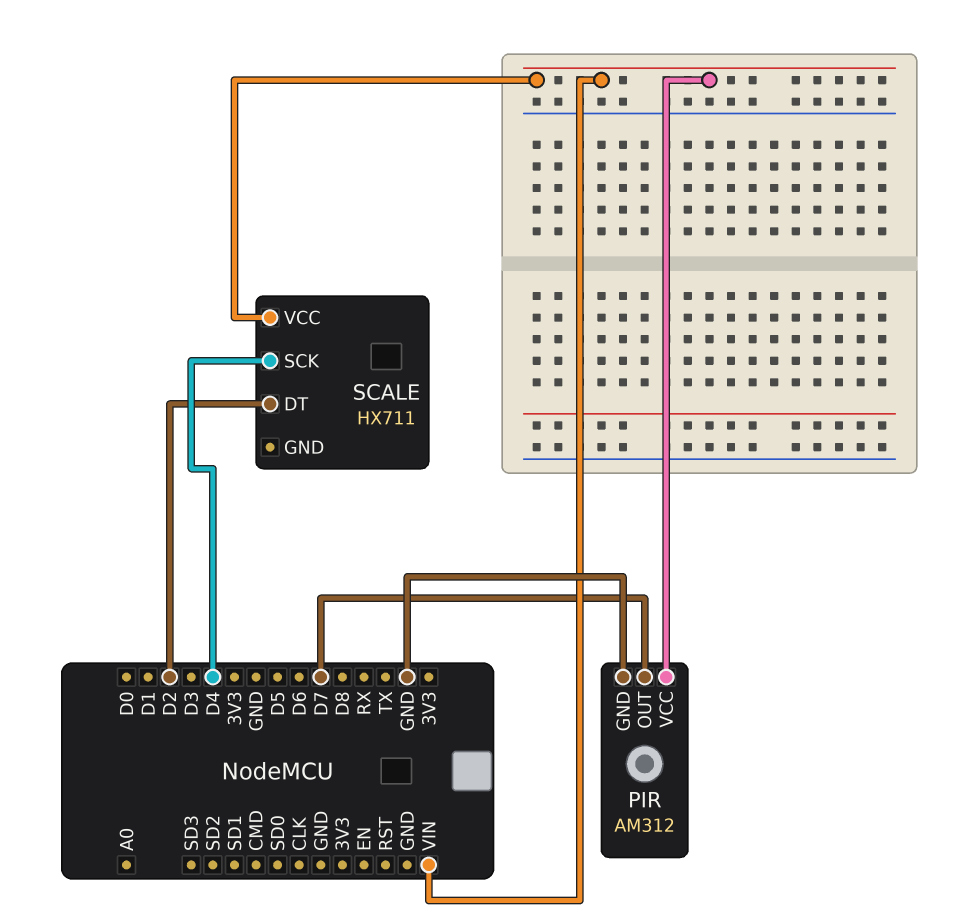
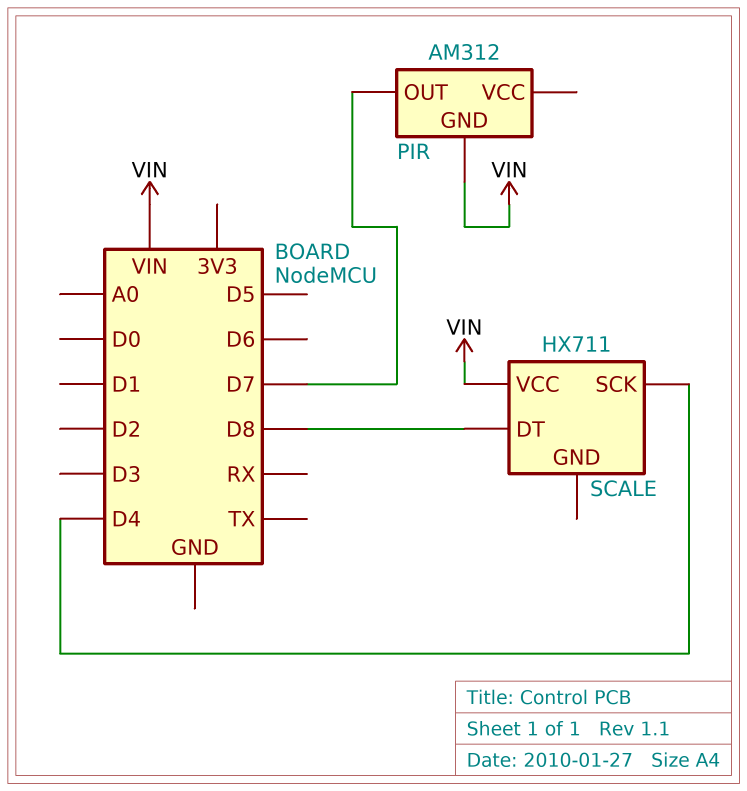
PIR pin GND: GND -> VIN
PIR pin VCC: VIN -> none
SCALE pin DT: D2 -> D8

